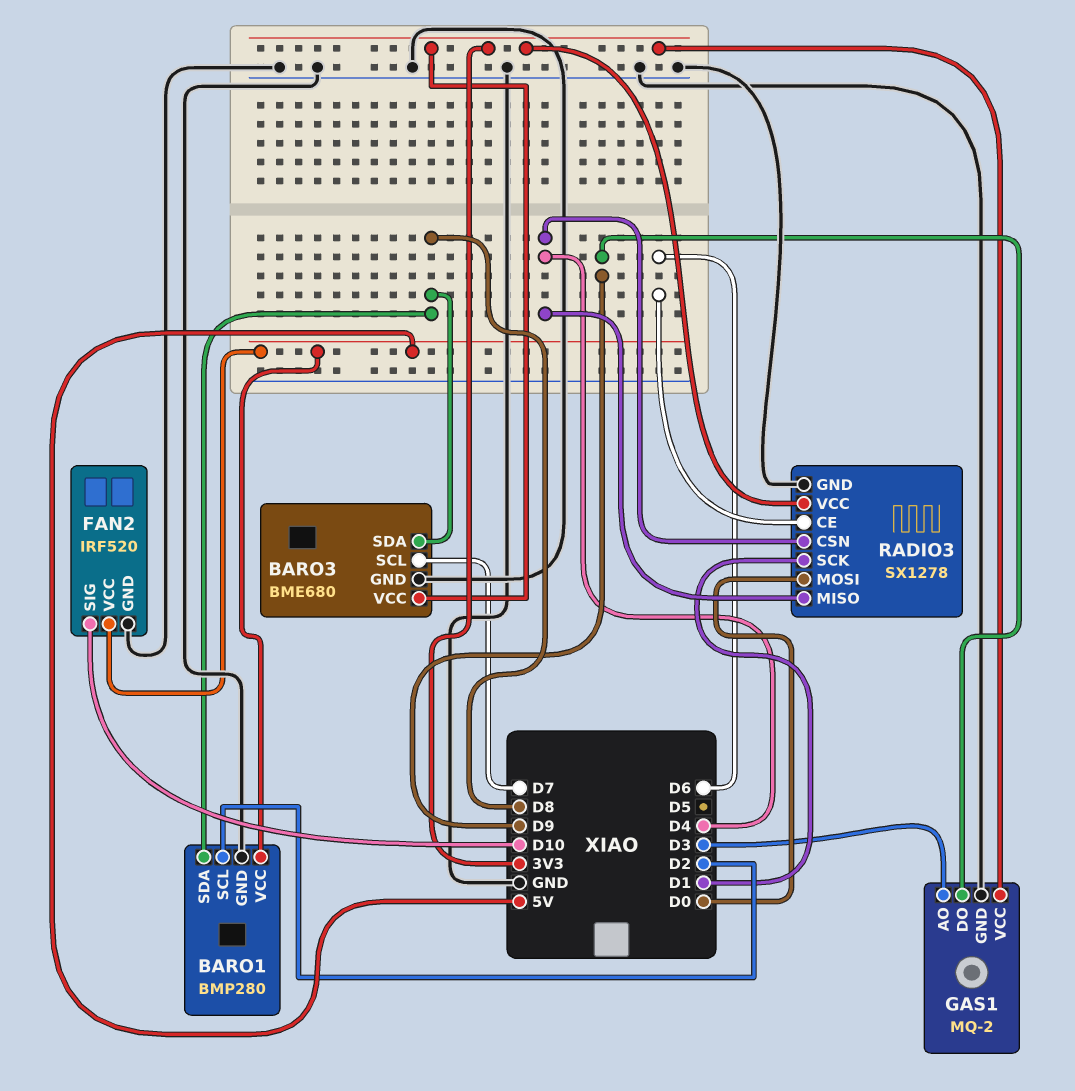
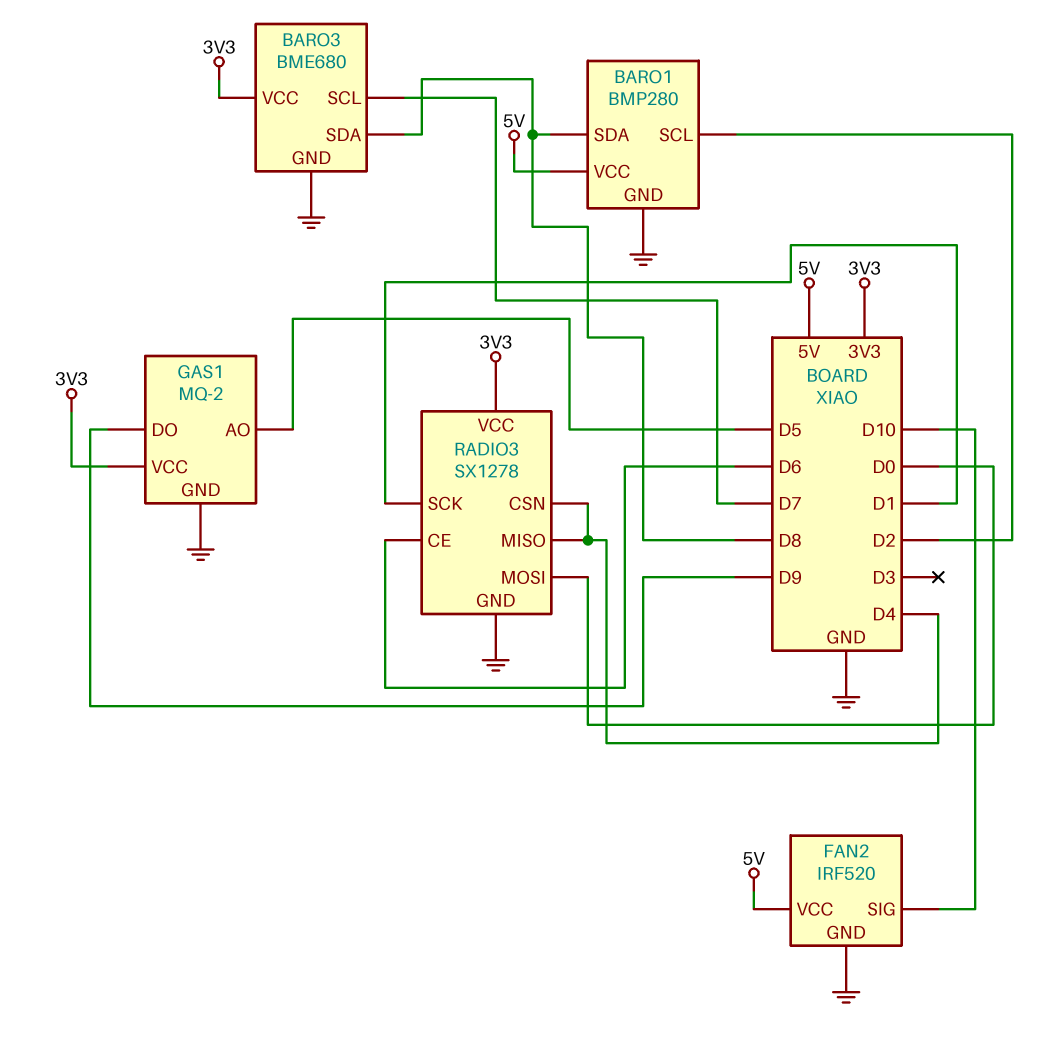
GAS1 pin AO: D3 -> D5

